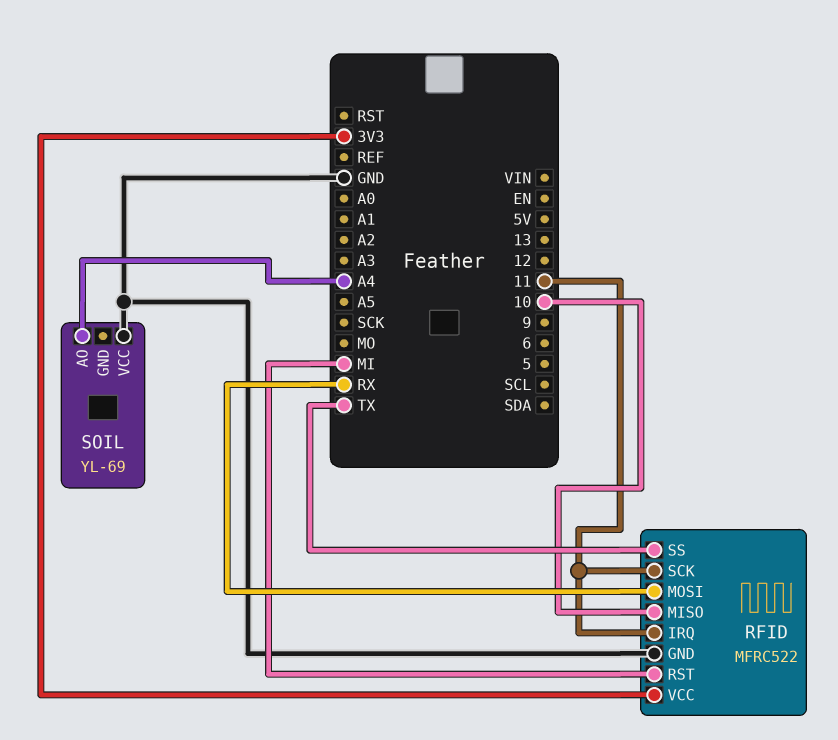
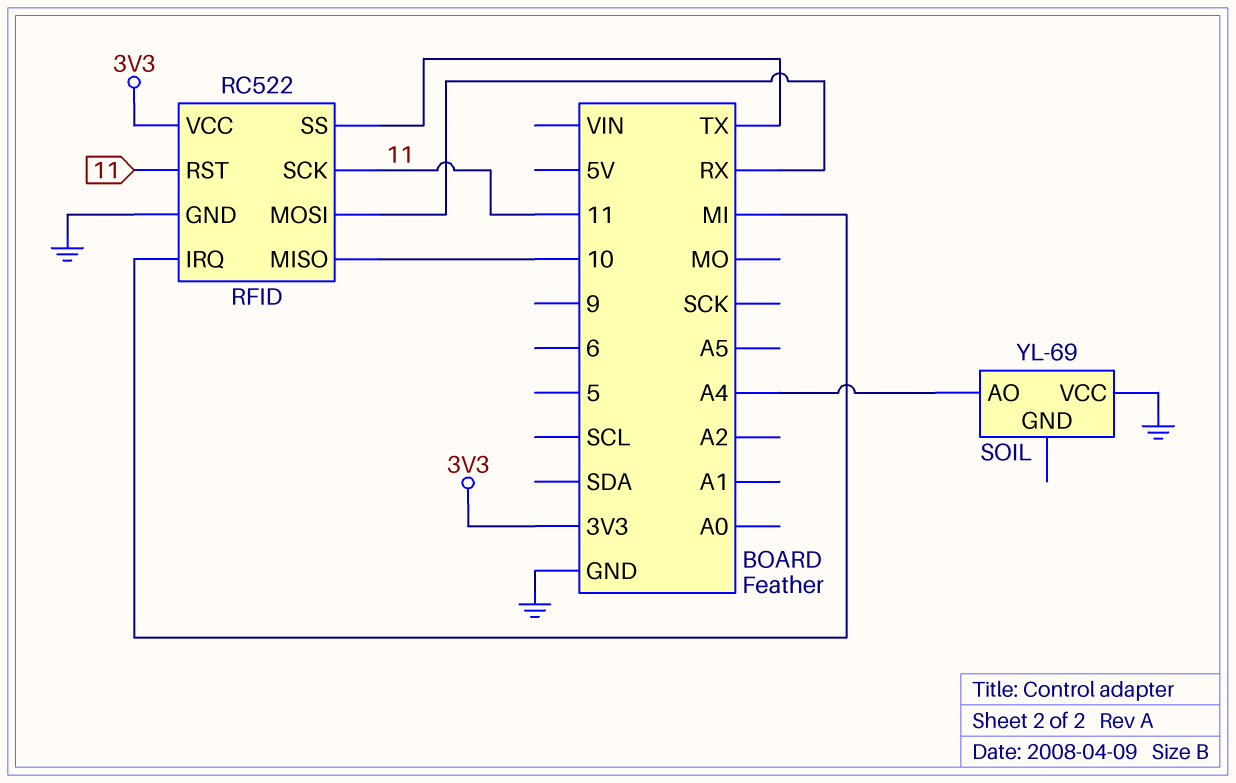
RFID: MFRC522 -> RC522
RFID pin IRQ: 11 -> MI
RFID pin RST: MI -> 11

